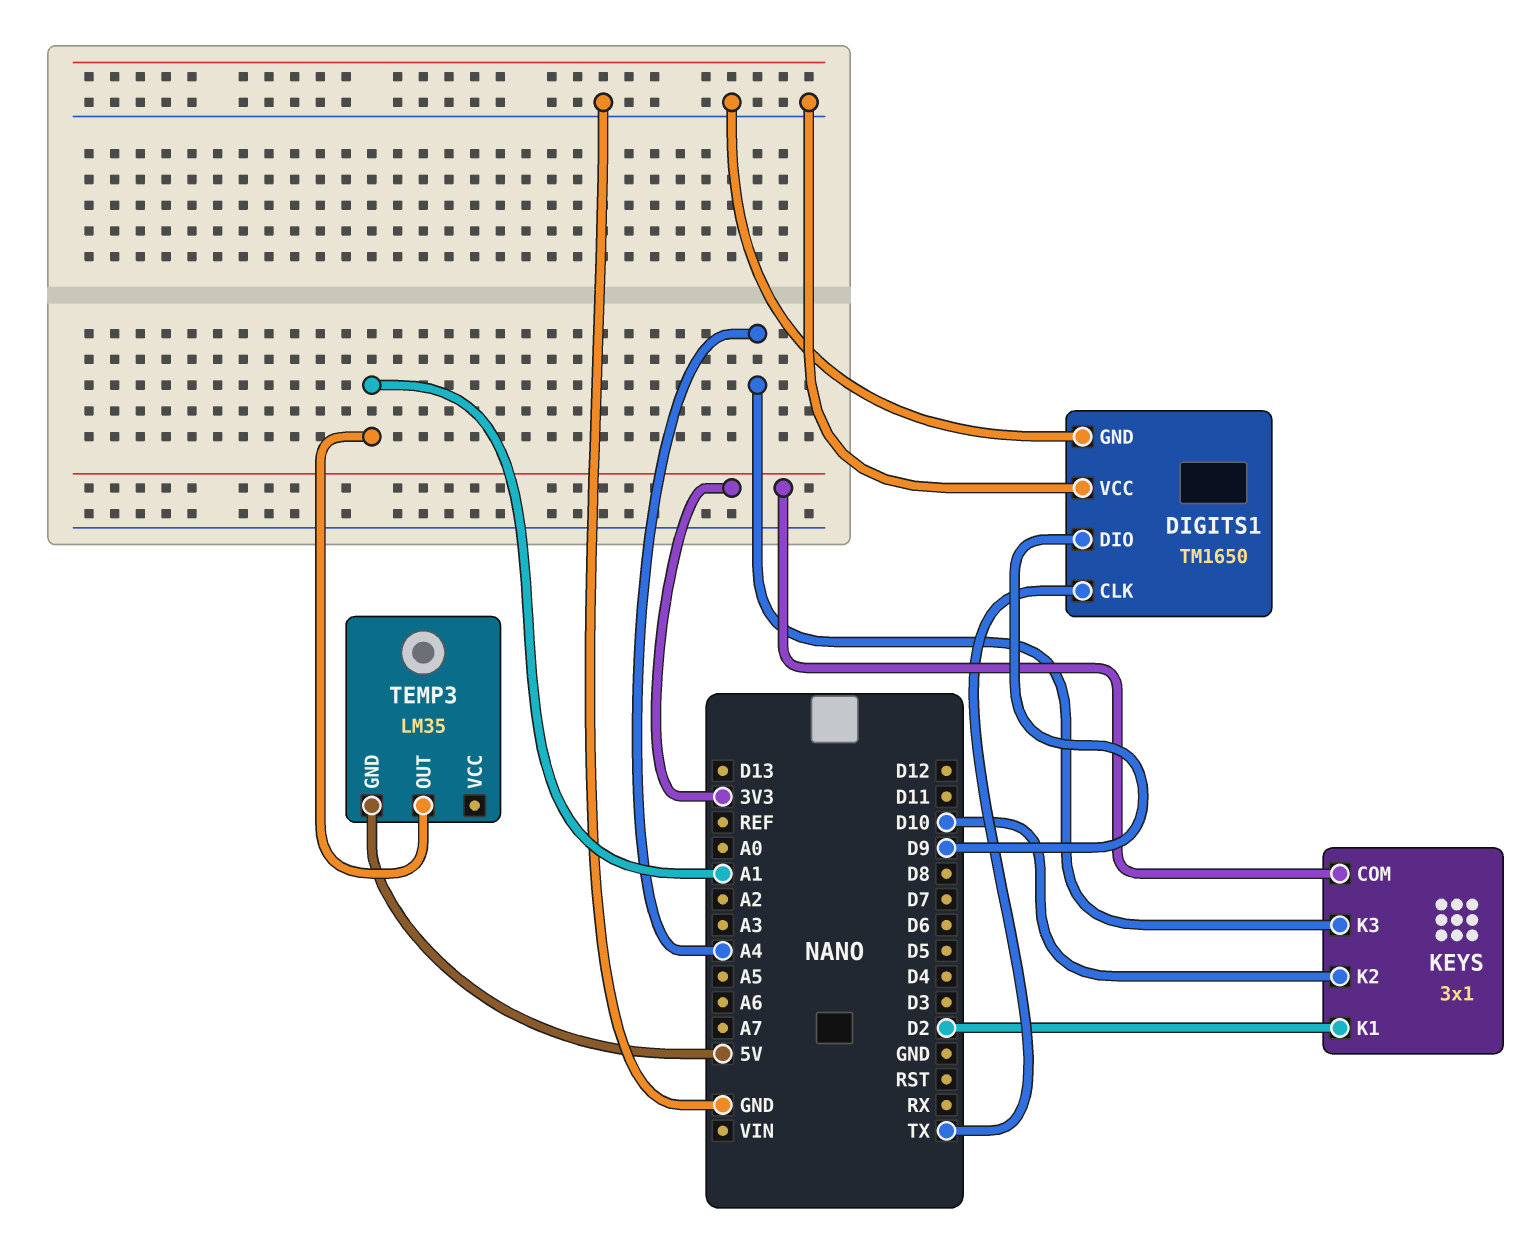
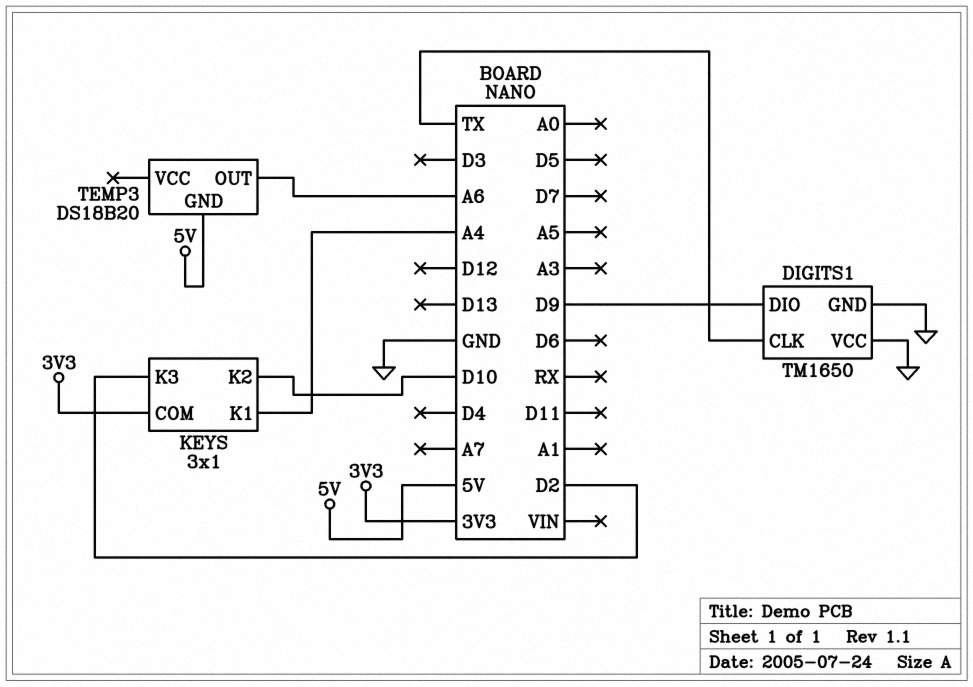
KEYS pin K1: D2 -> A4
KEYS pin K3: A4 -> D2
TEMP3: LM35 -> DS18B20
TEMP3 pin OUT: A1 -> A6

